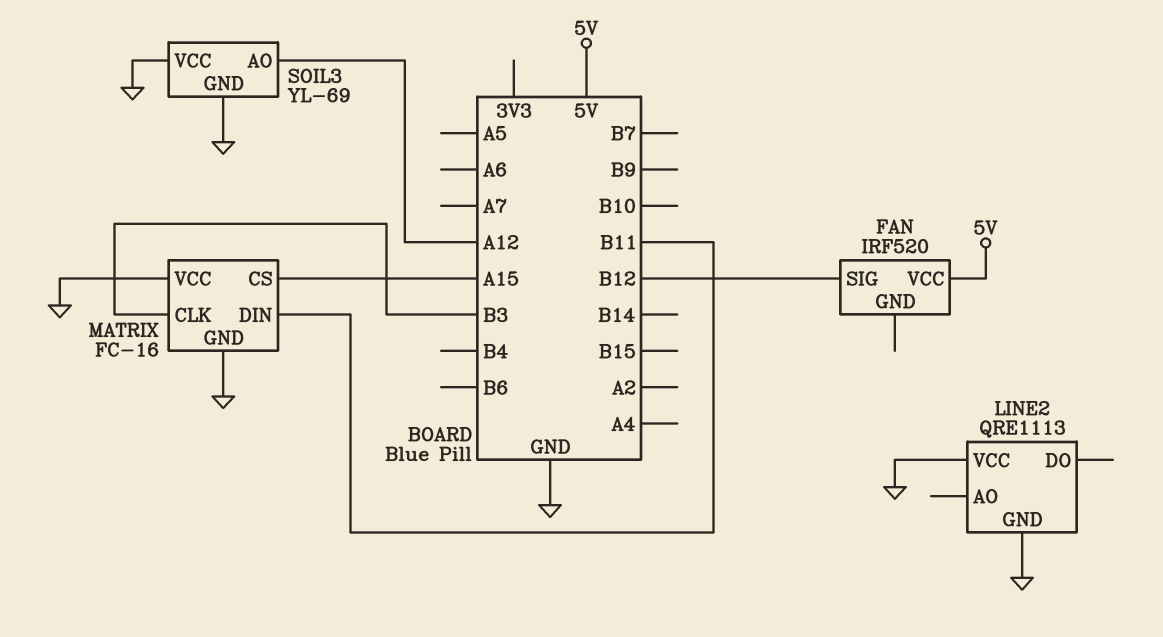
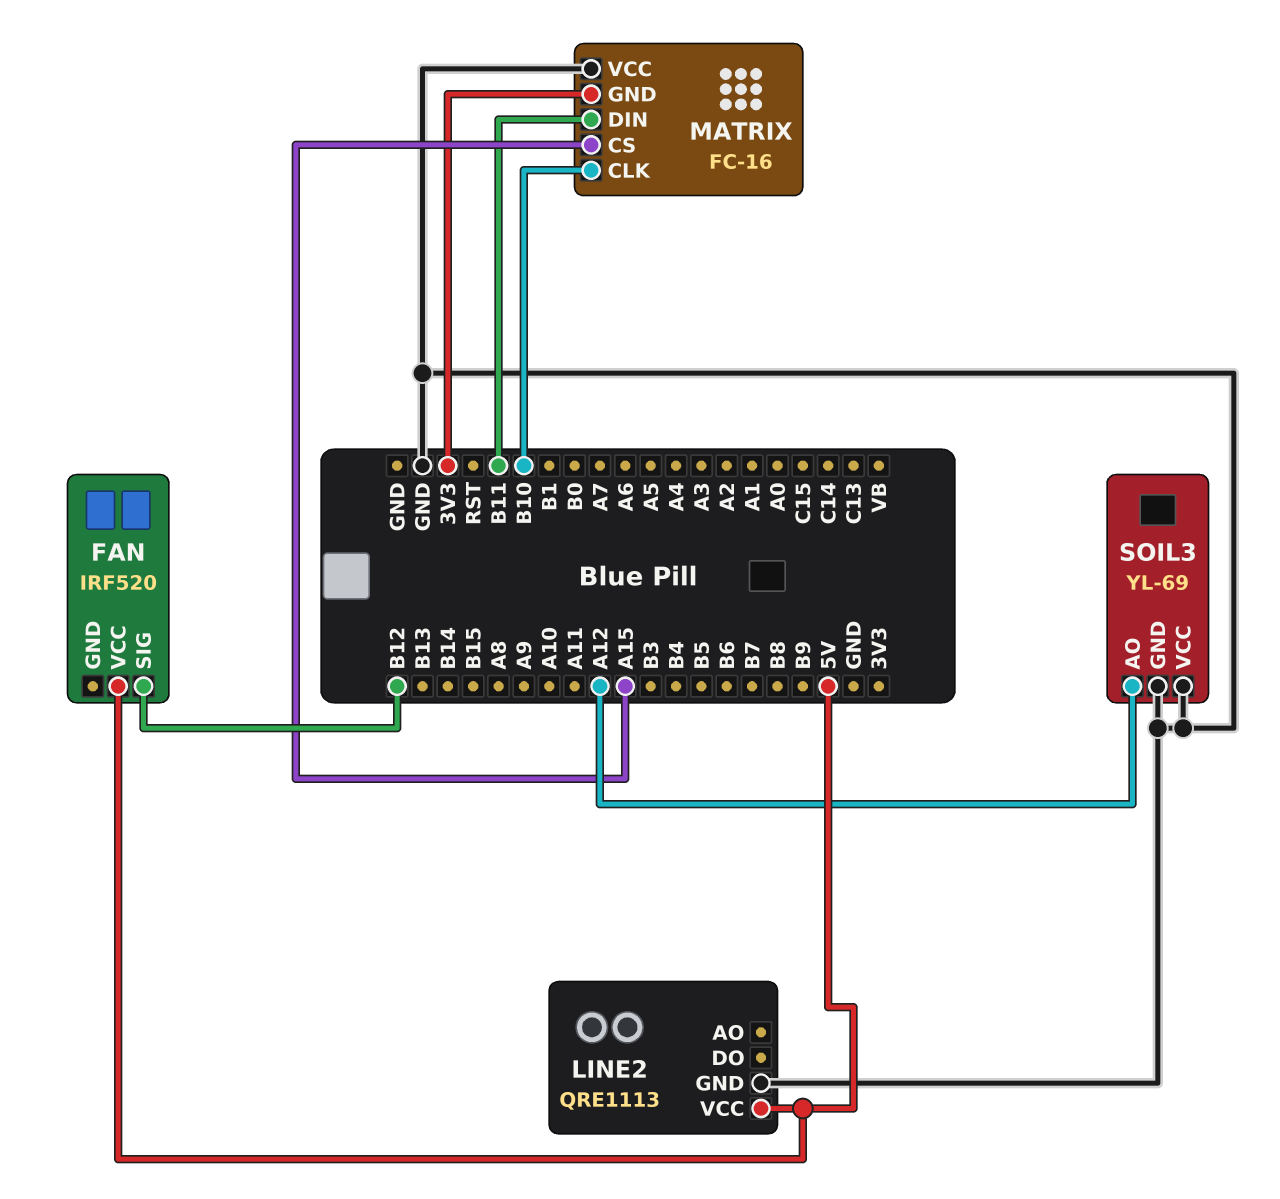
LINE2 pin VCC: GND -> 5V
MATRIX pin CLK: B3 -> B10
MATRIX pin GND: GND -> 3V3

